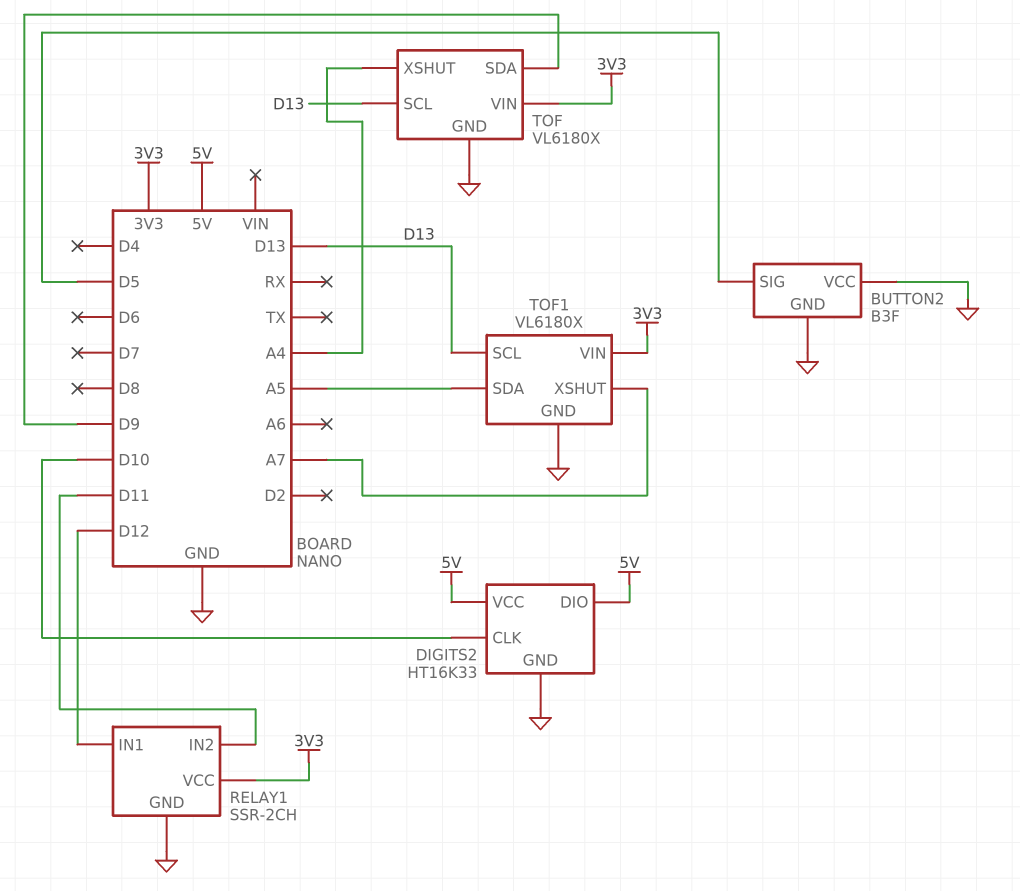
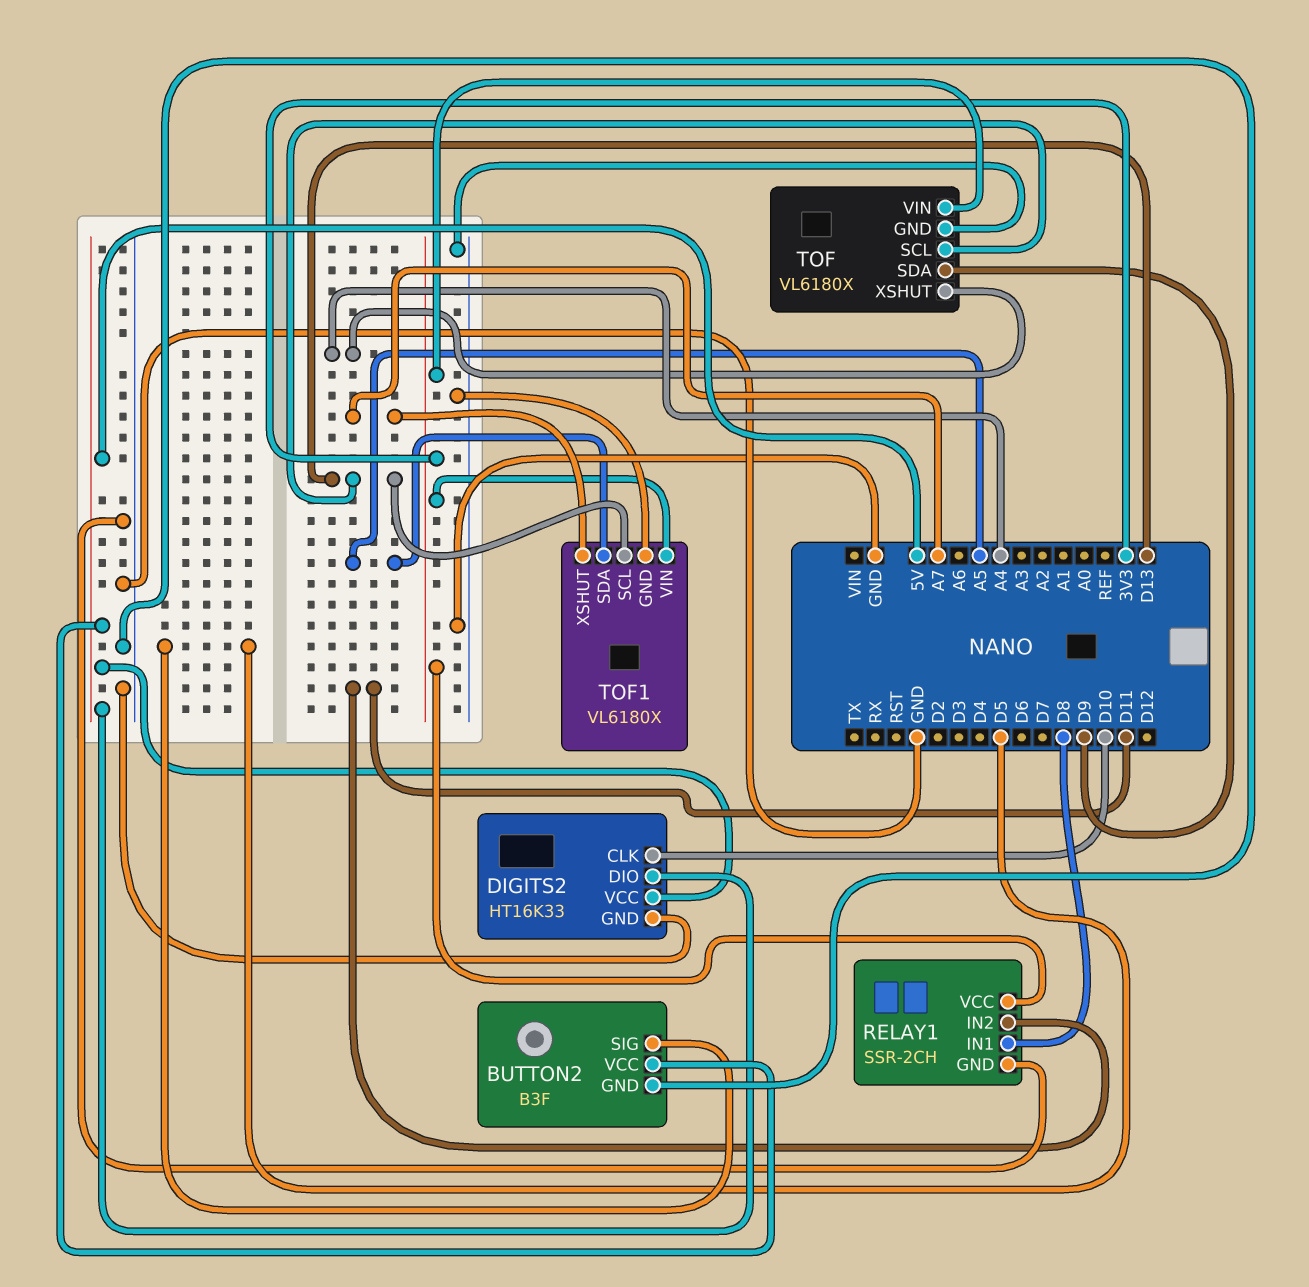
BUTTON2 pin VCC: GND -> 5V
RELAY1 pin IN1: D12 -> D8

